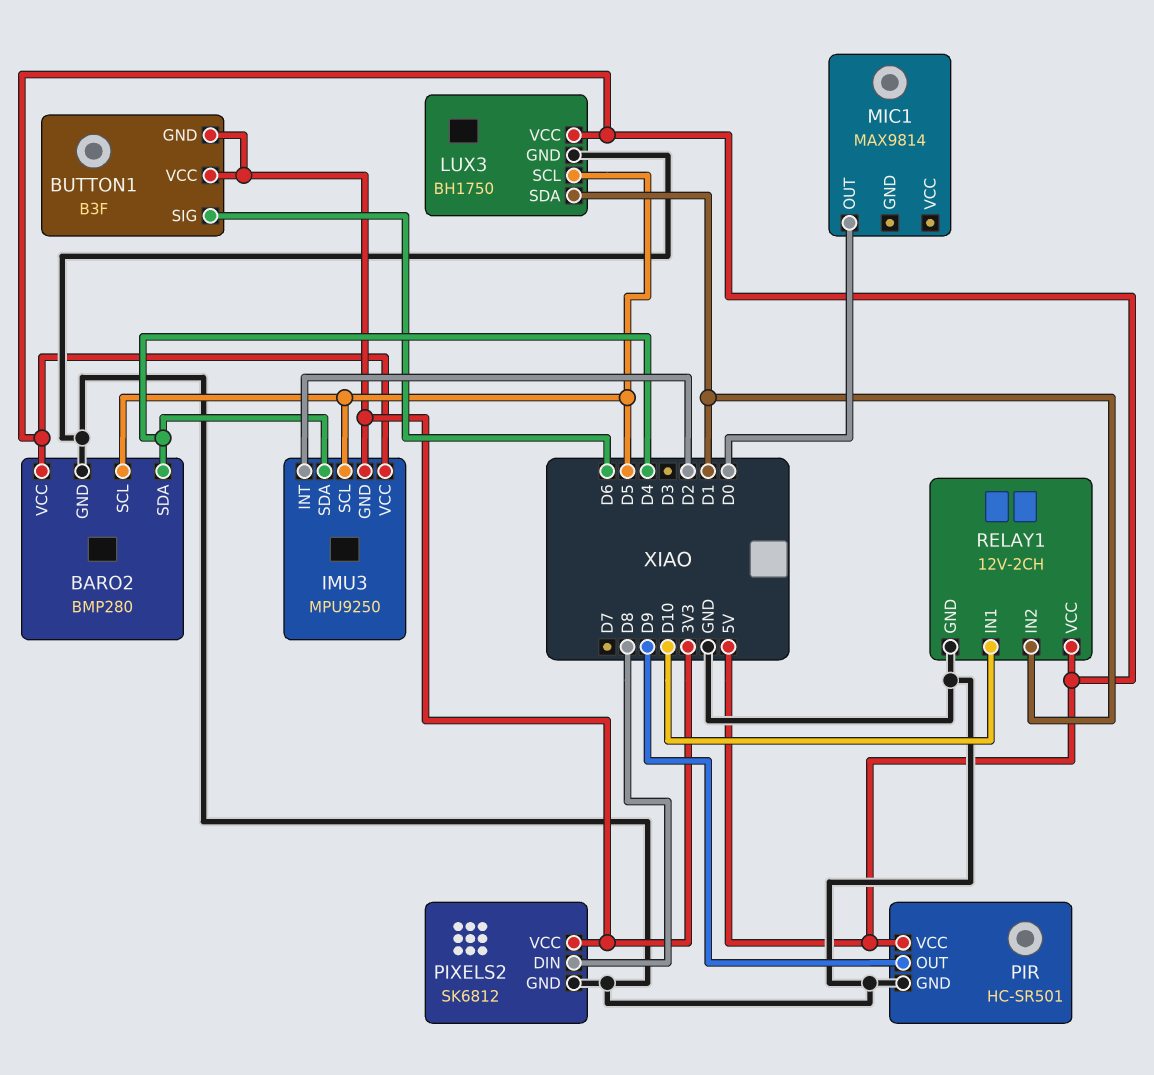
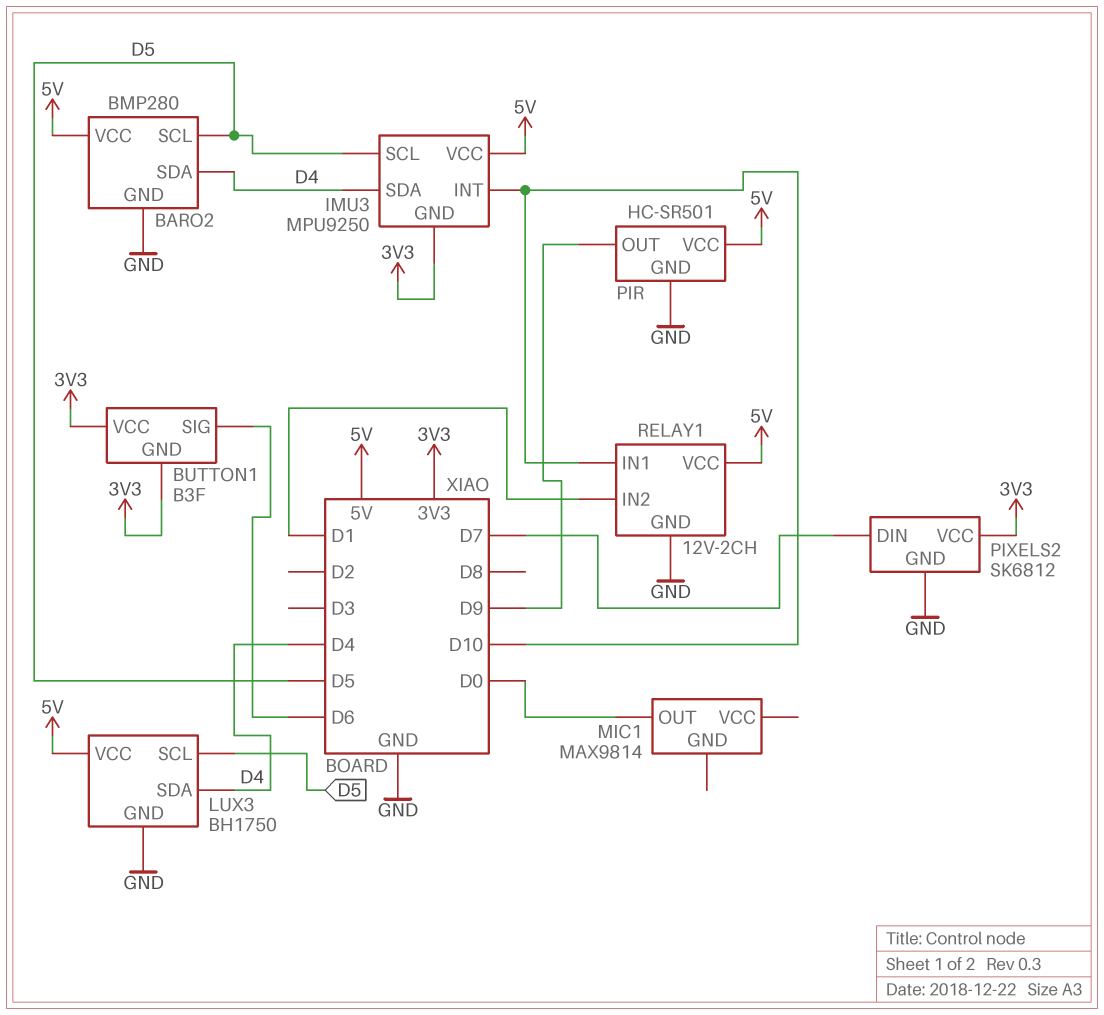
IMU3 pin INT: D2 -> D10
LUX3 pin SDA: D1 -> D4
PIXELS2 pin DIN: D8 -> D7

